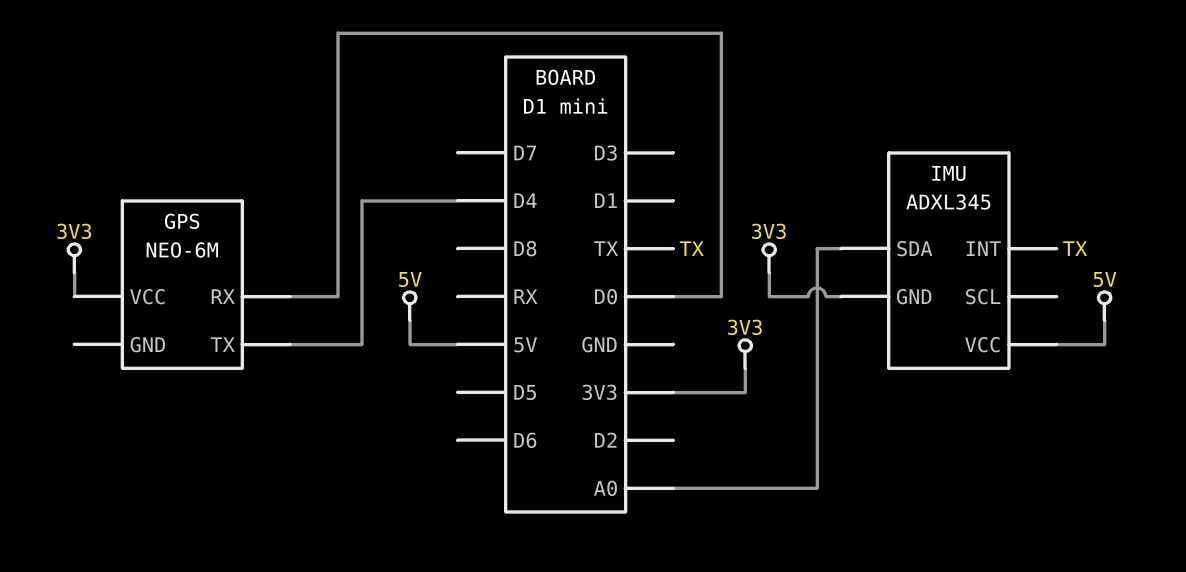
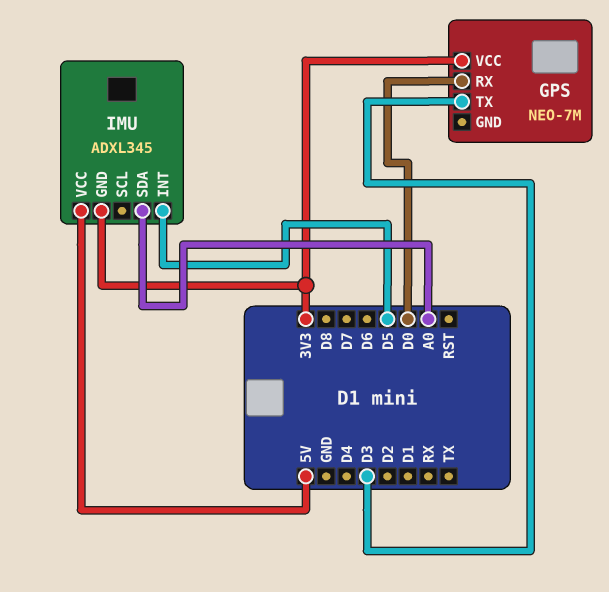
GPS: NEO-6M -> NEO-7M
GPS pin TX: D4 -> D3
IMU pin INT: TX -> D5

